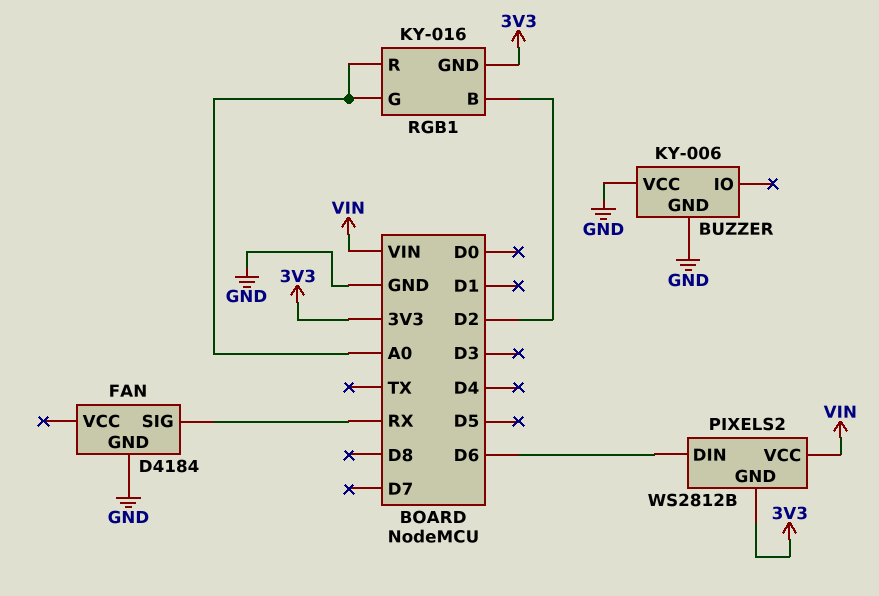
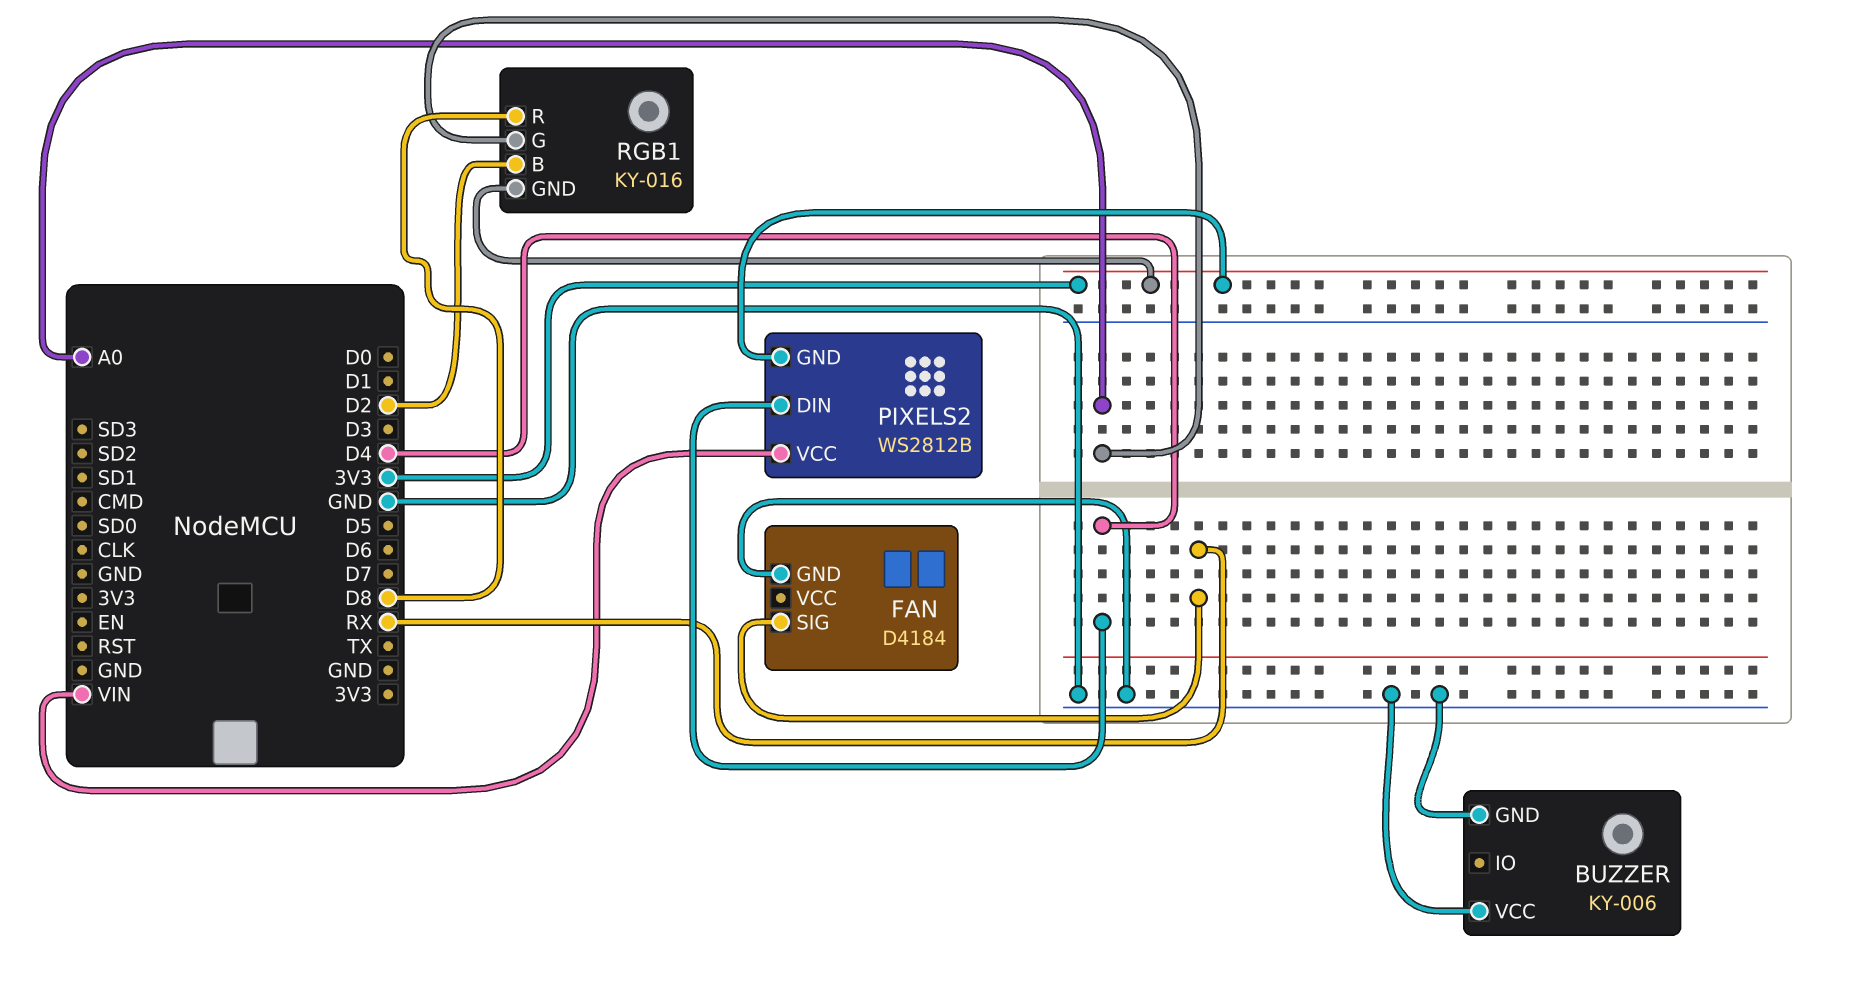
PIXELS2 pin DIN: D6 -> D4
RGB1 pin R: A0 -> D8

